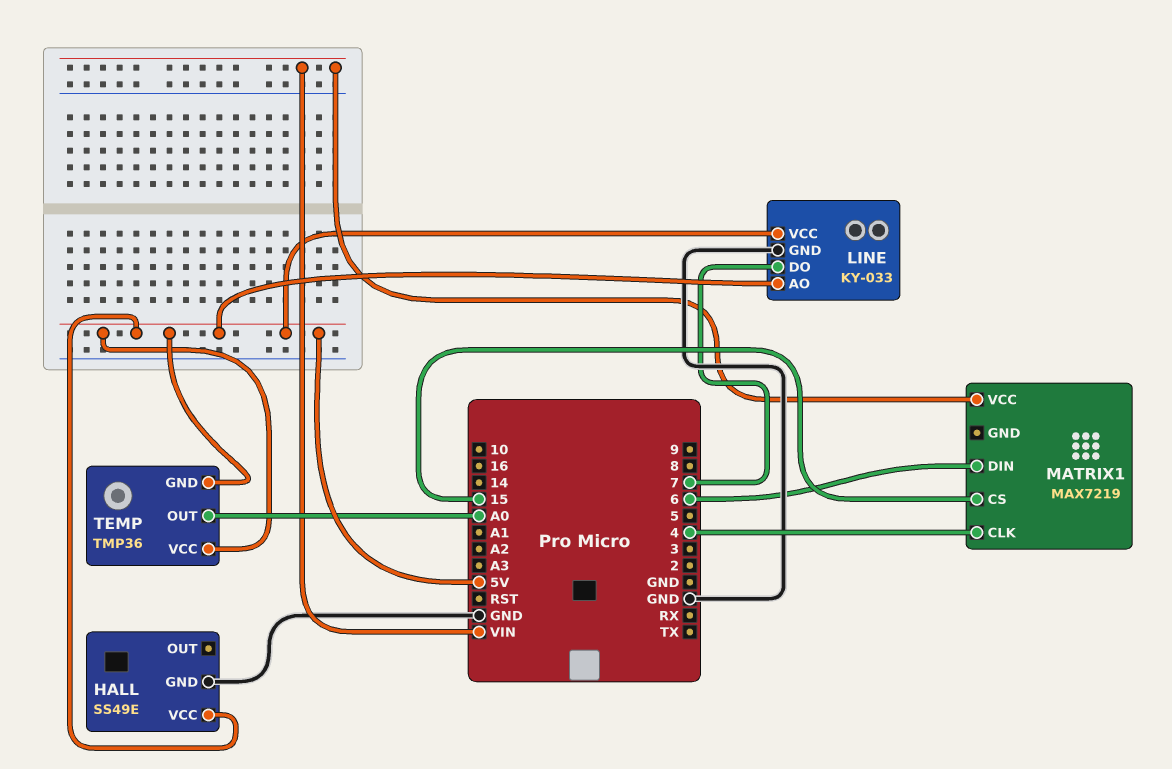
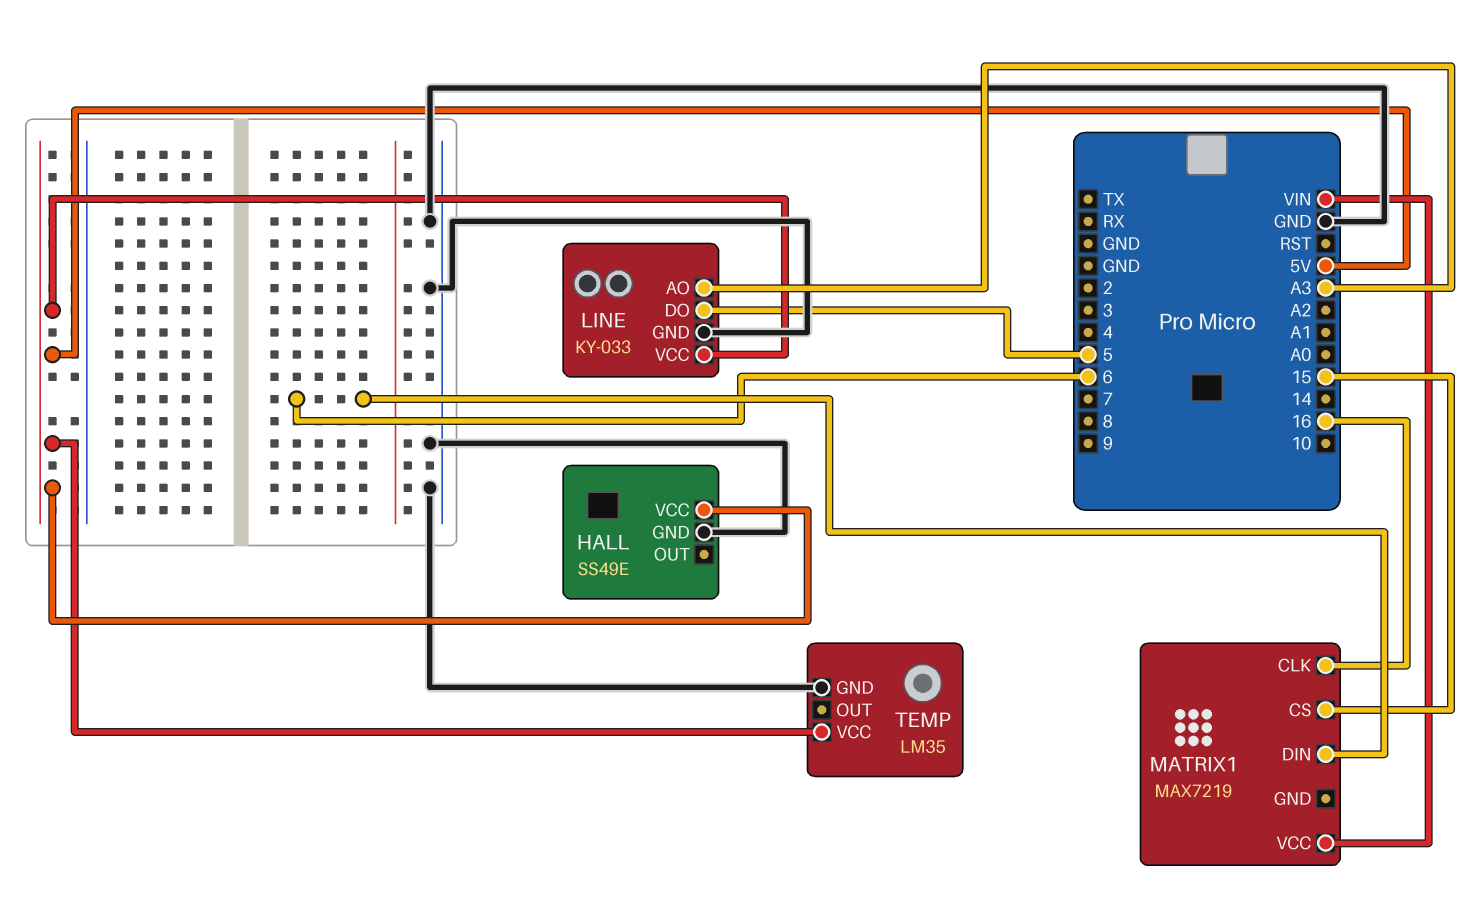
LINE pin AO: 5V -> A3
LINE pin DO: 7 -> 5
MATRIX1 pin CLK: 4 -> 16
TEMP: TMP36 -> LM35
TEMP pin GND: 5V -> GND
TEMP pin OUT: A0 -> none

